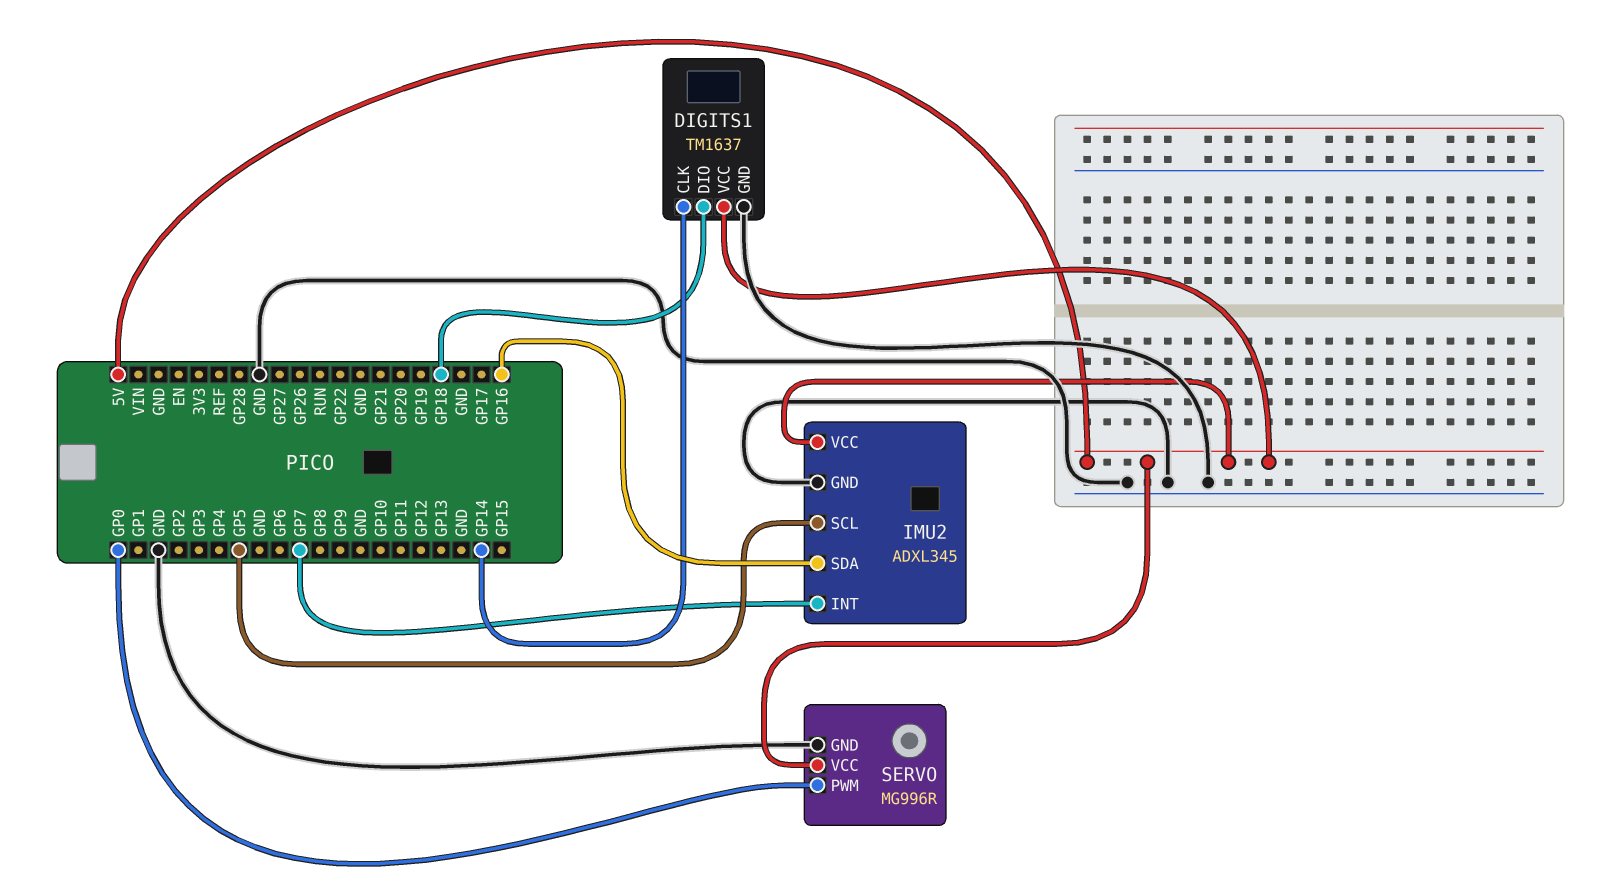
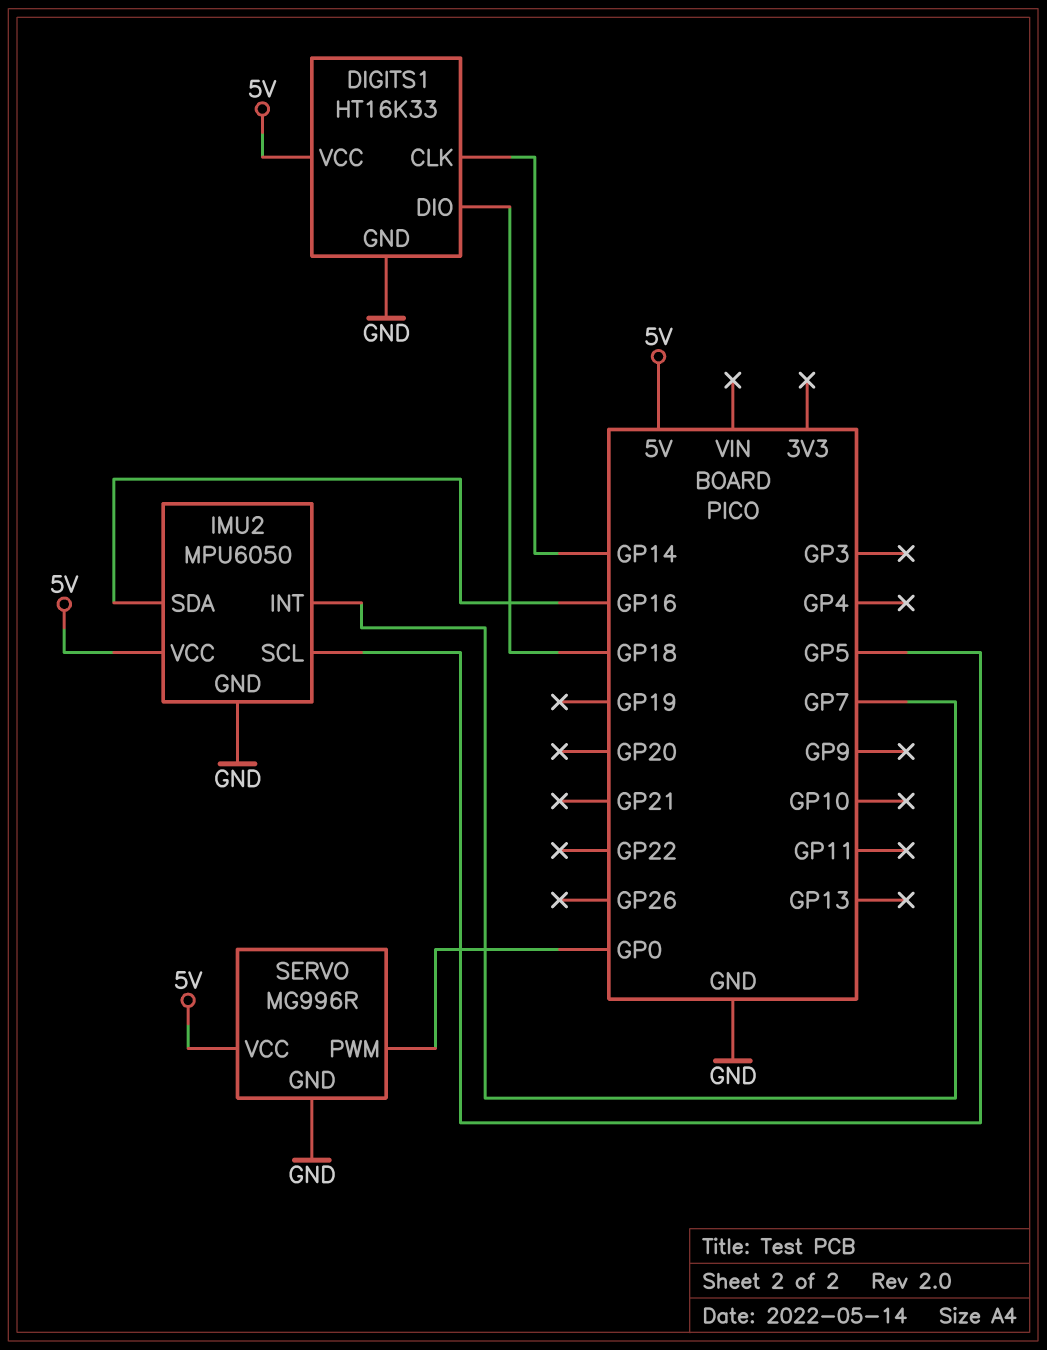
DIGITS1: TM1637 -> HT16K33
IMU2: ADXL345 -> MPU6050

